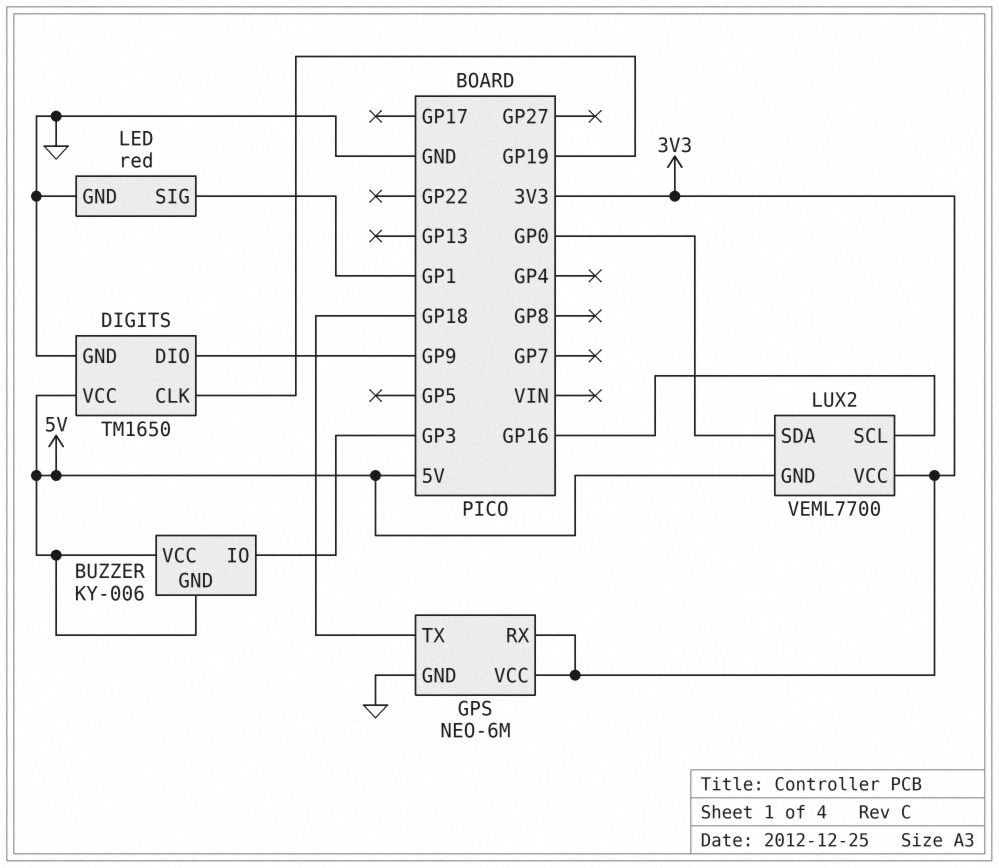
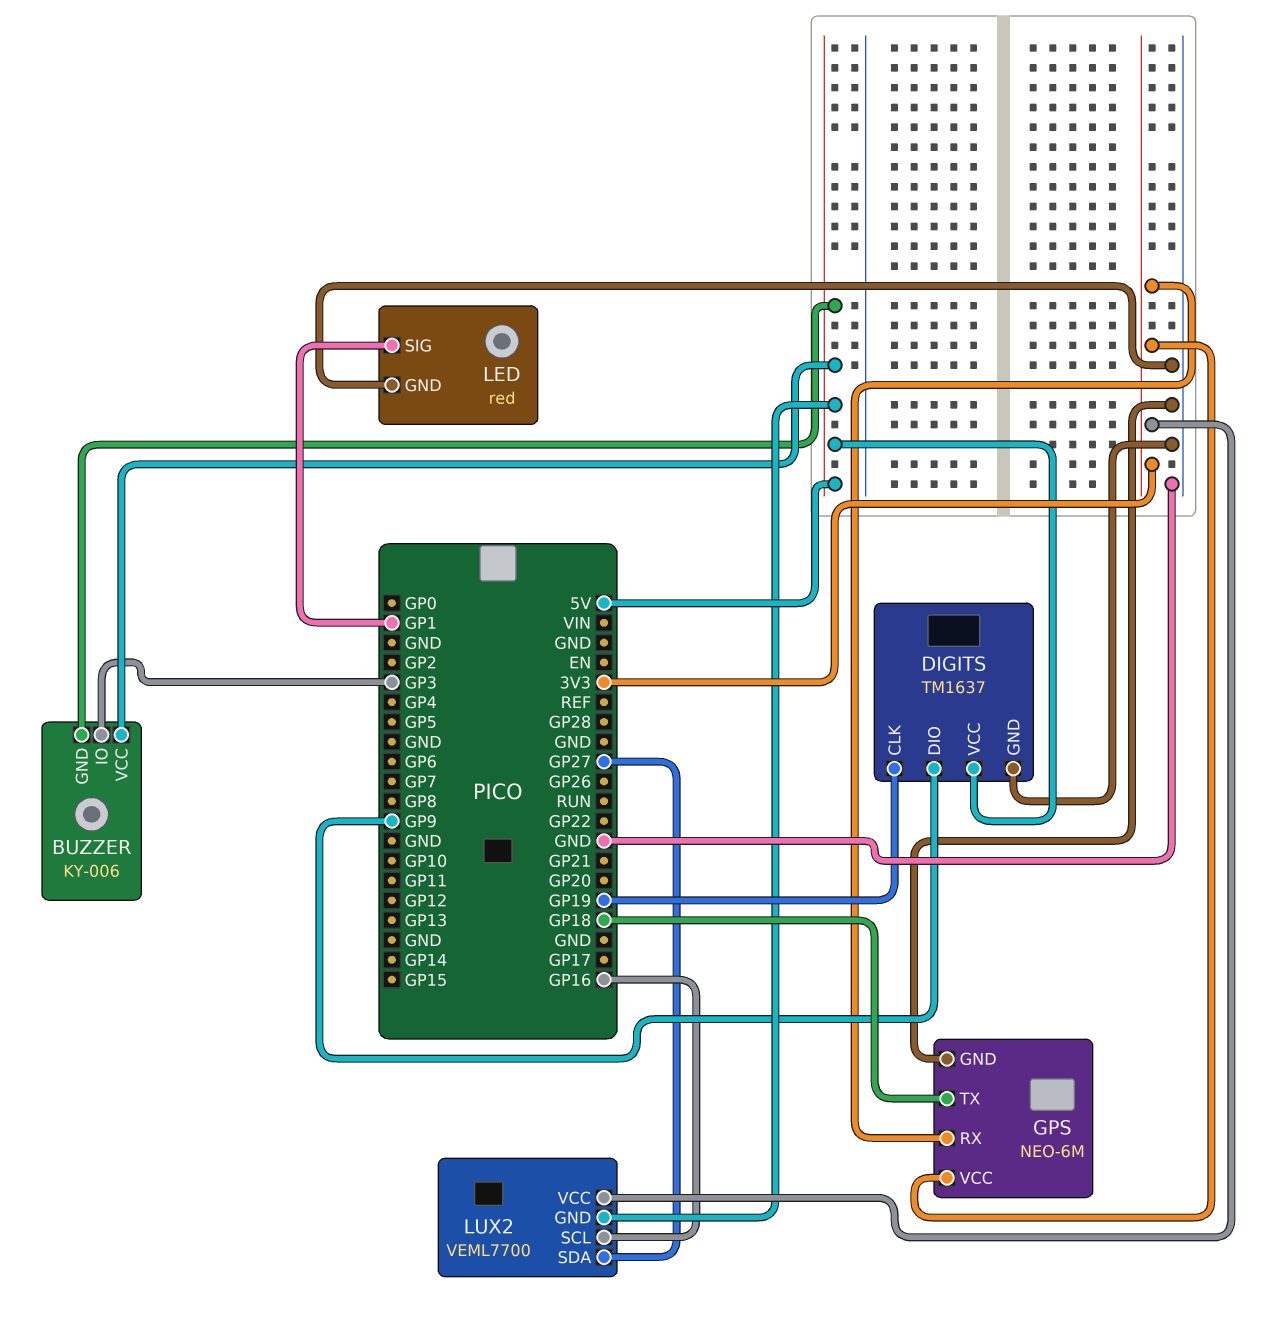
DIGITS: TM1650 -> TM1637
LUX2 pin SDA: GP0 -> GP27

